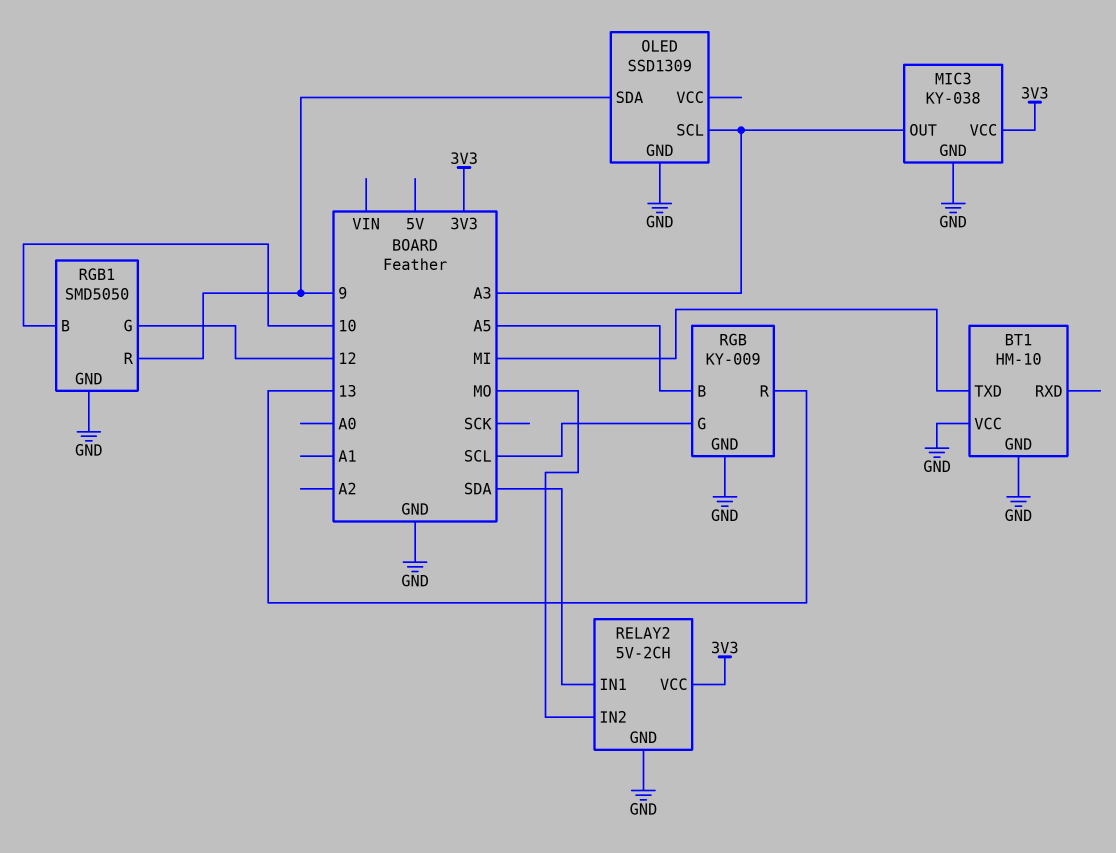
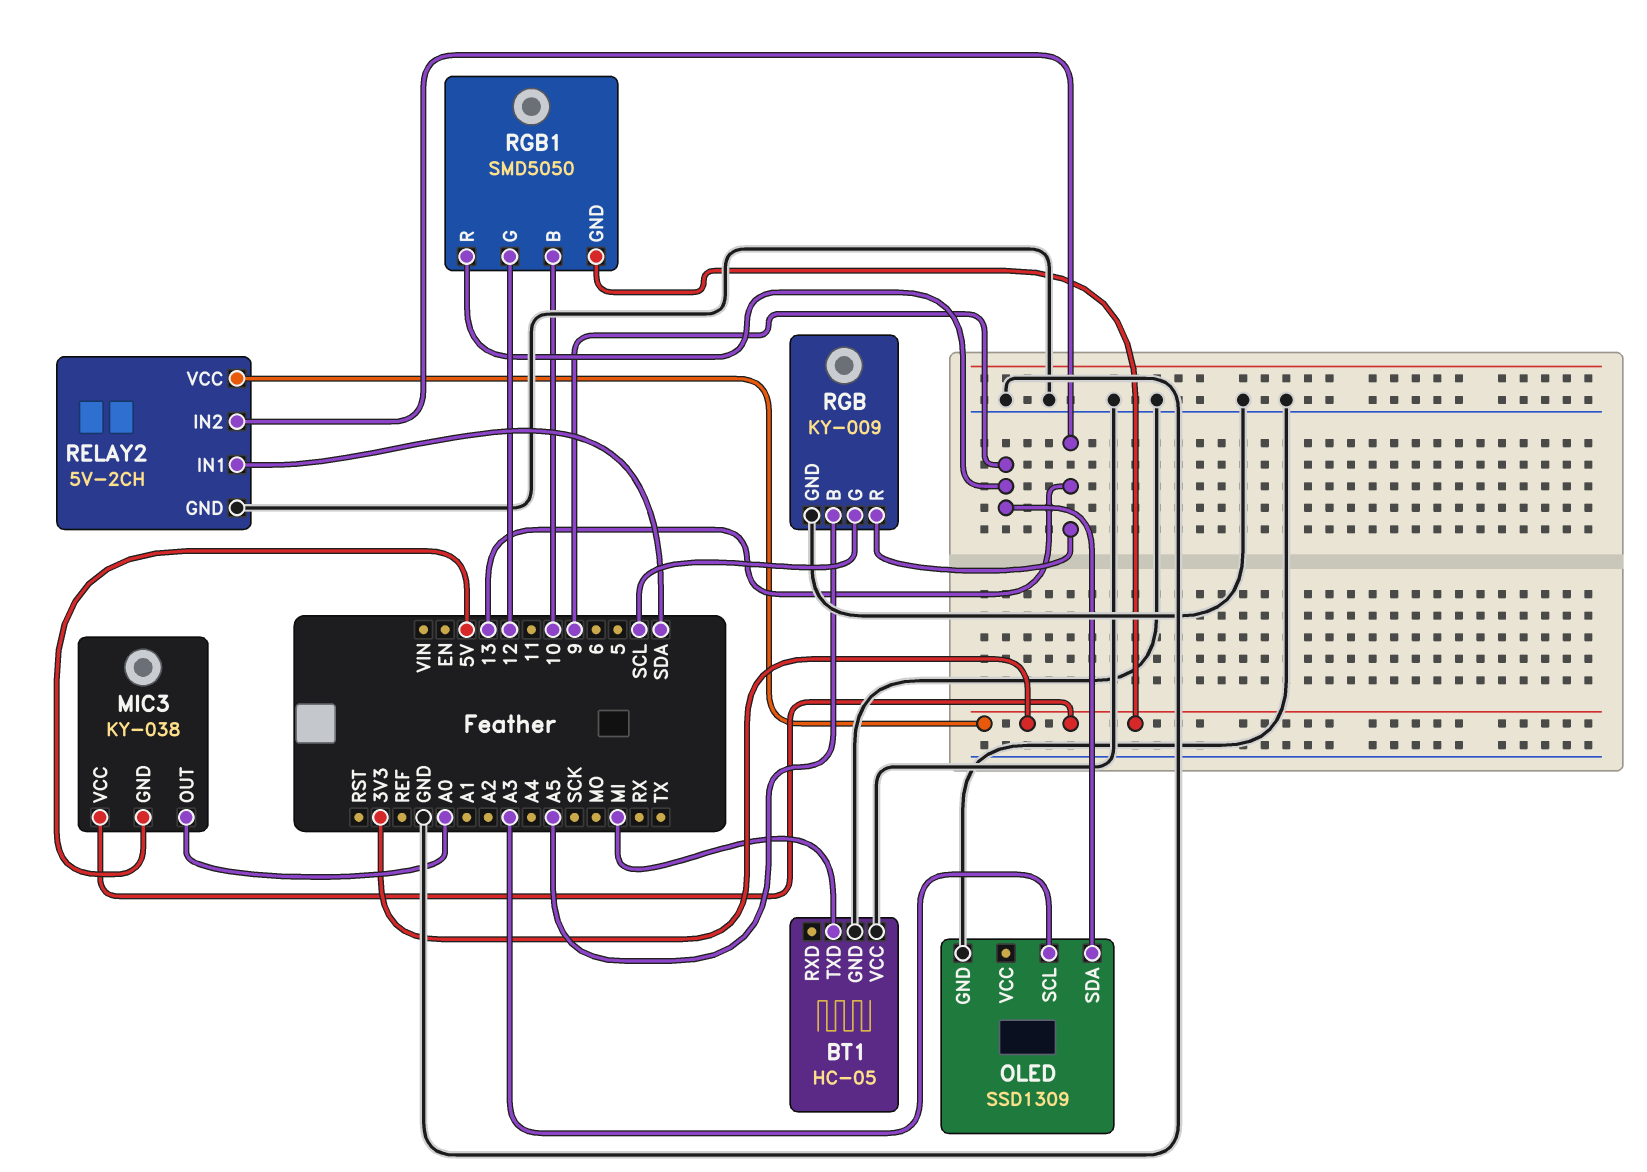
BT1: HM-10 -> HC-05
MIC3 pin GND: GND -> 5V
MIC3 pin OUT: A3 -> A0
RELAY2 pin IN2: MO -> 13
RGB1 pin GND: GND -> 3V3

